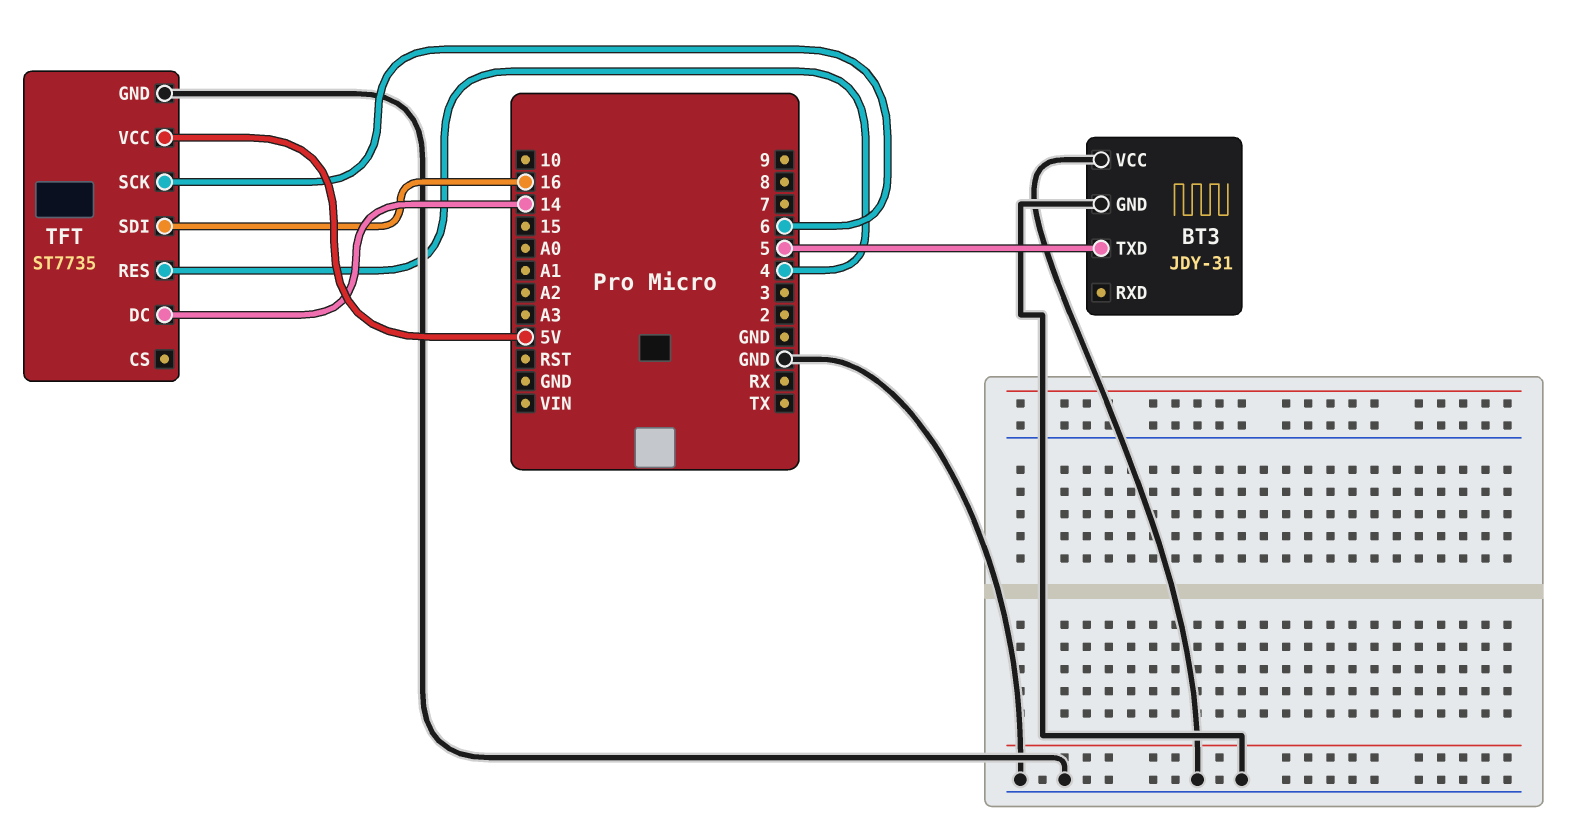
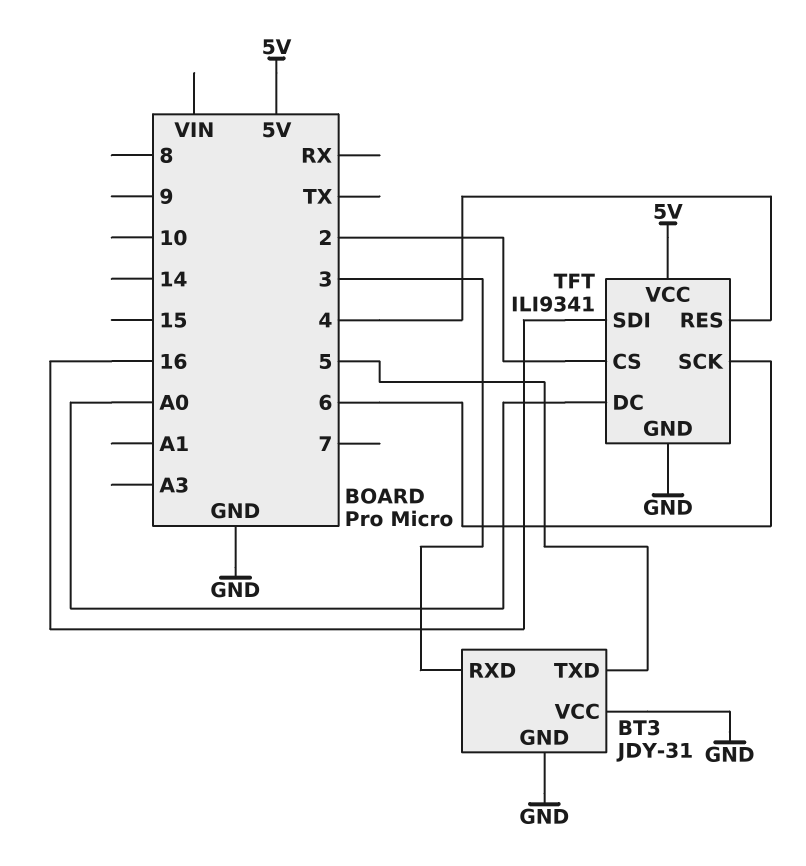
BT3 pin RXD: none -> 3
TFT: ST7735 -> ILI9341
TFT pin CS: none -> 2
TFT pin DC: 14 -> A0

